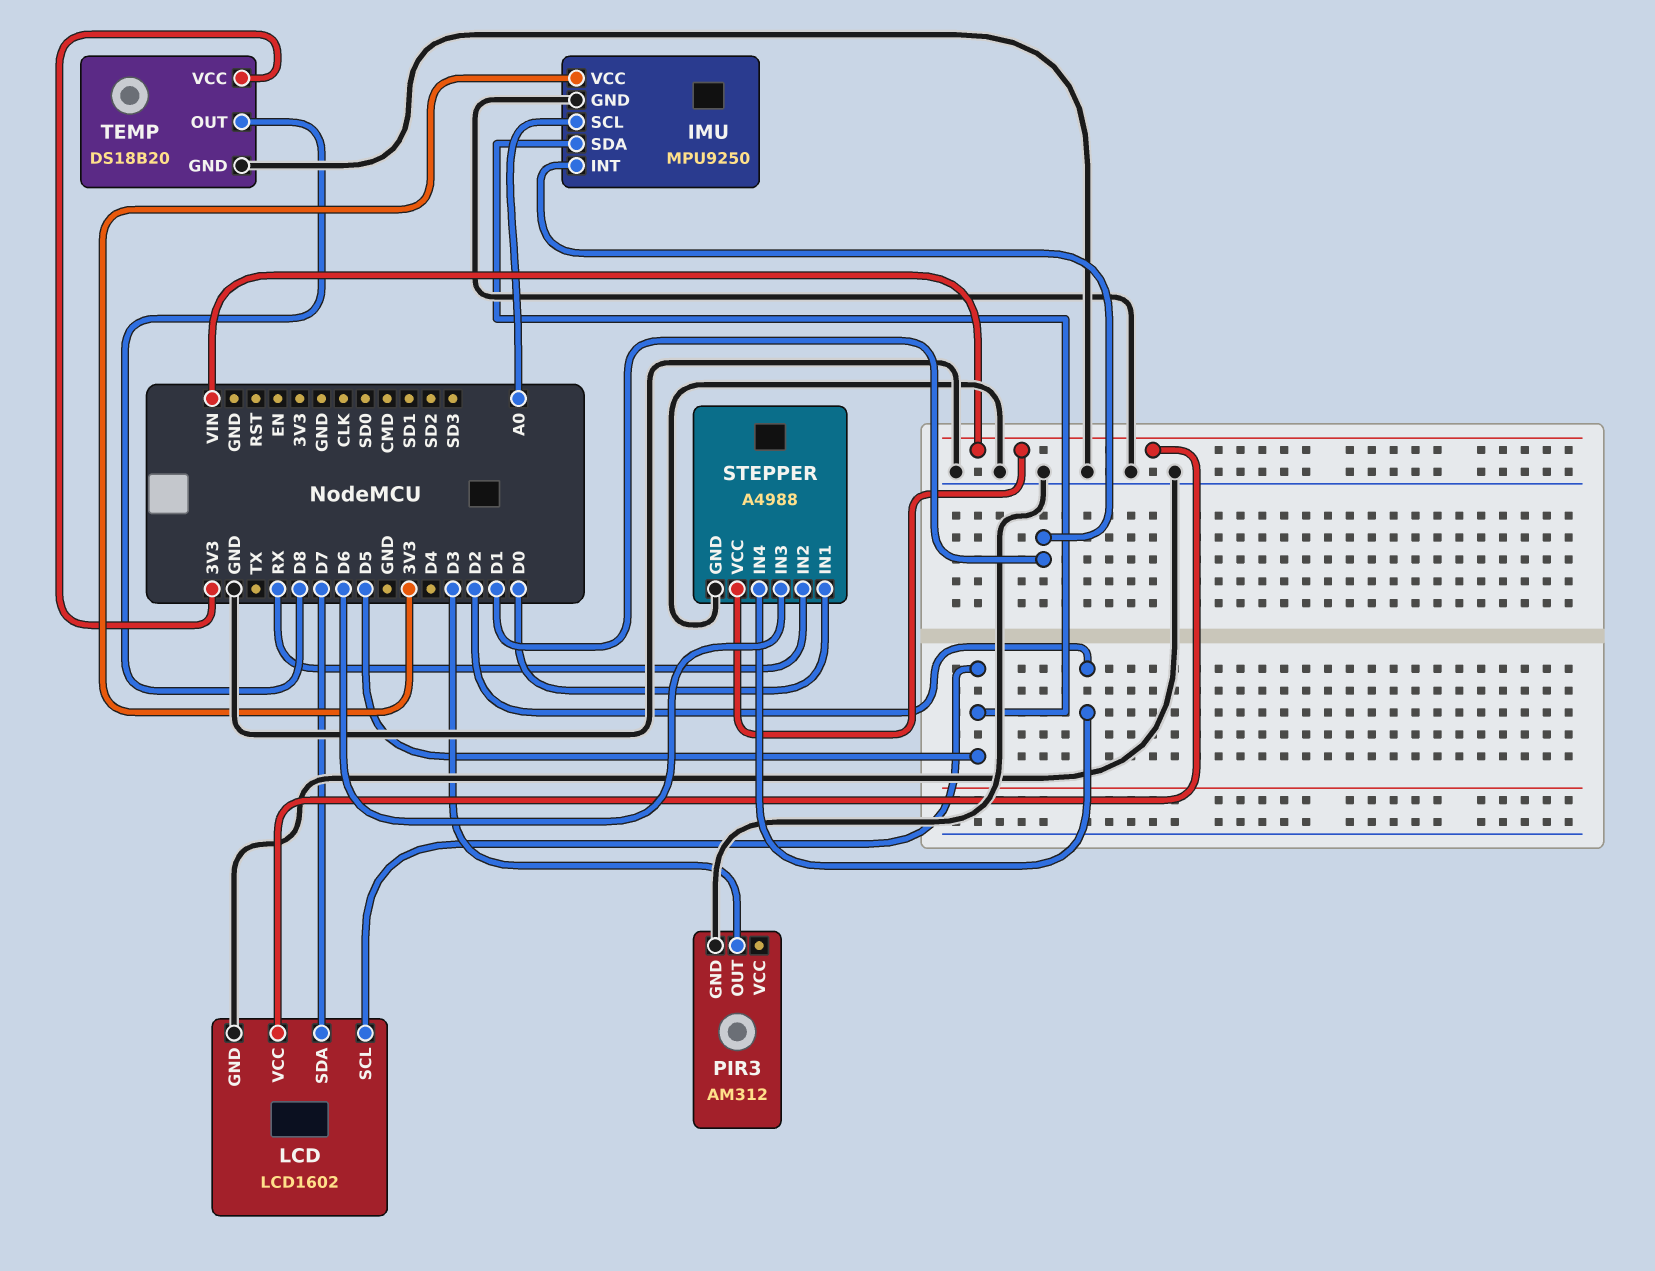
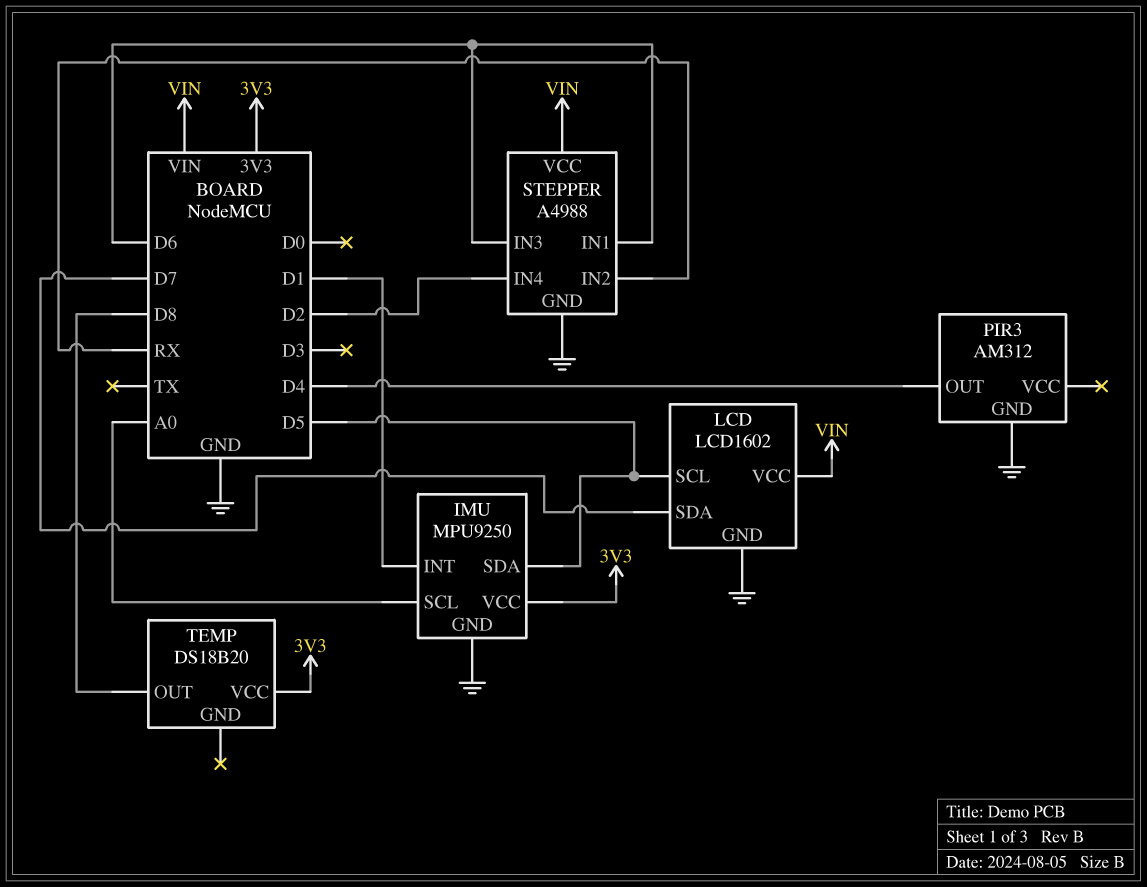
PIR3 pin OUT: D3 -> D4
STEPPER pin IN1: D0 -> D6
TEMP pin GND: GND -> none

